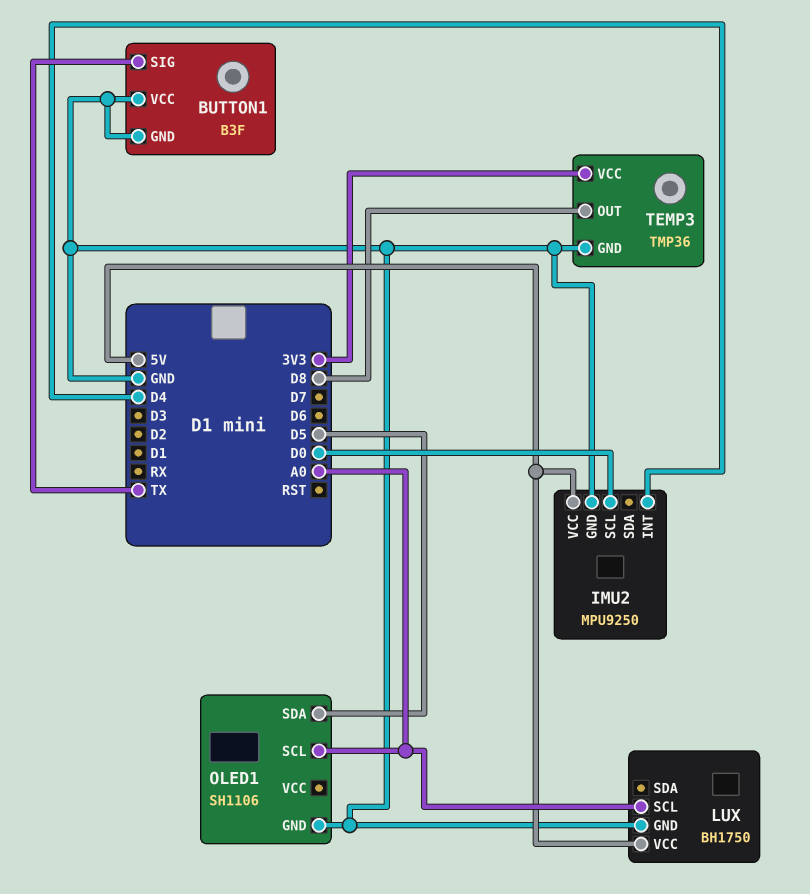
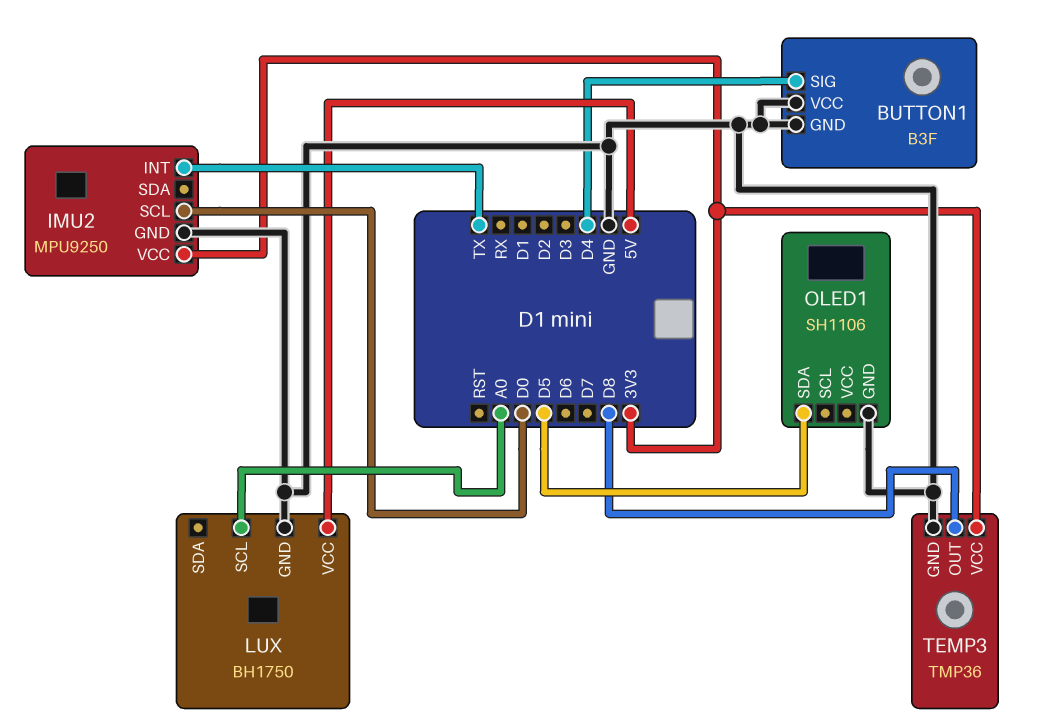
BUTTON1 pin SIG: TX -> D4
IMU2 pin INT: D4 -> TX
IMU2 pin VCC: 5V -> 3V3
OLED1 pin SCL: A0 -> none

